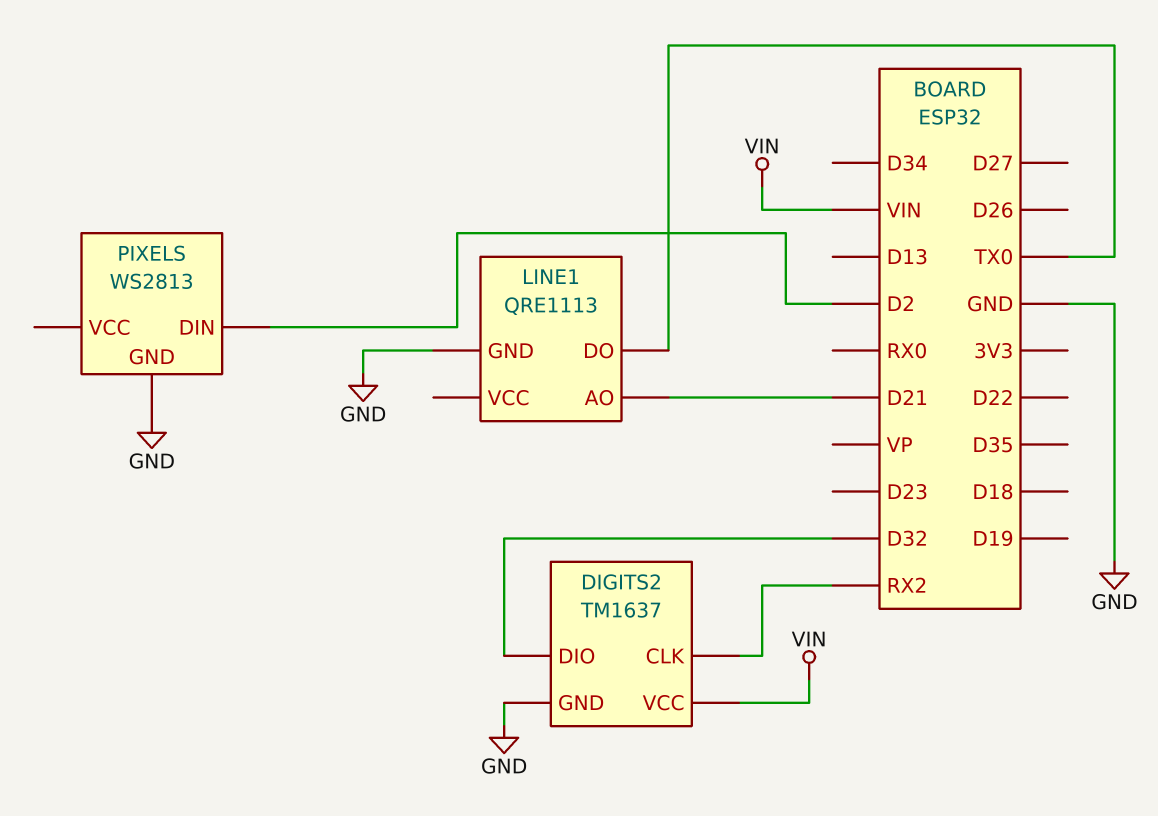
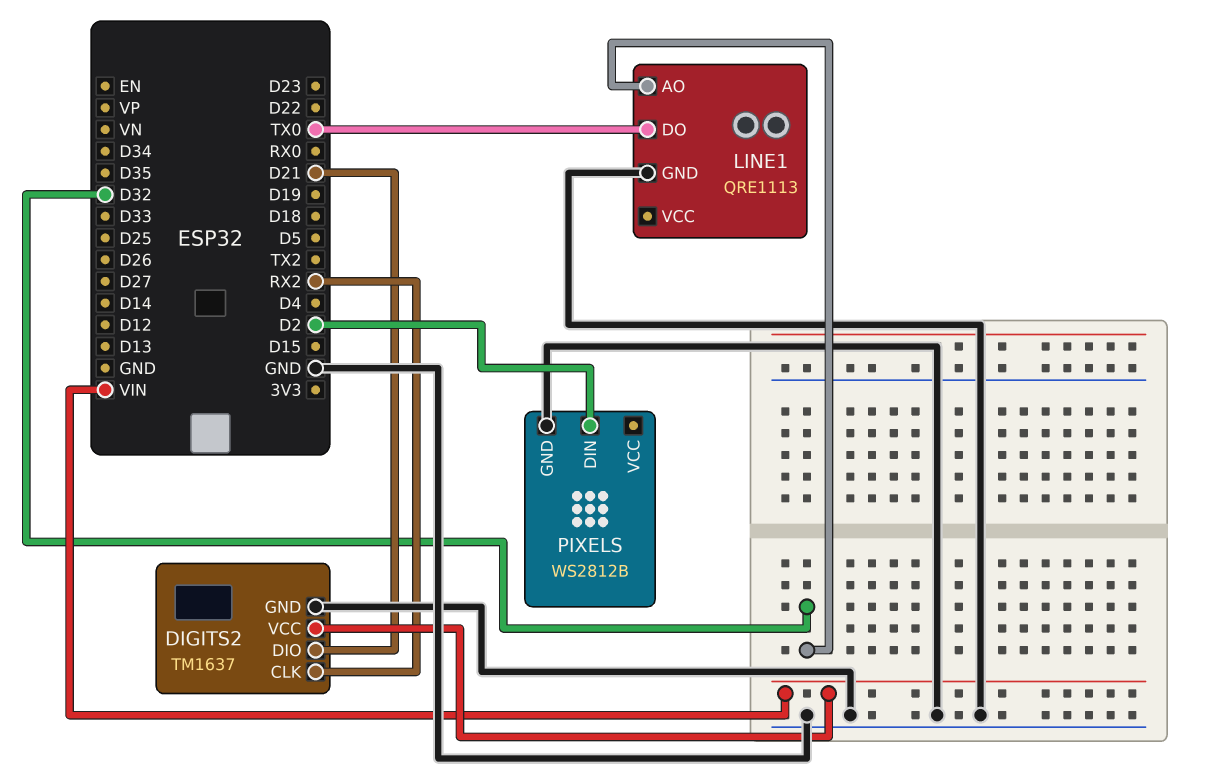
DIGITS2 pin DIO: D32 -> D21
LINE1 pin AO: D21 -> D32
PIXELS: WS2813 -> WS2812B

